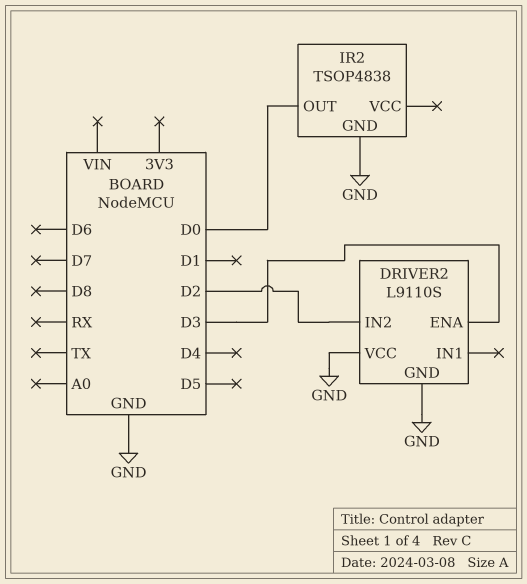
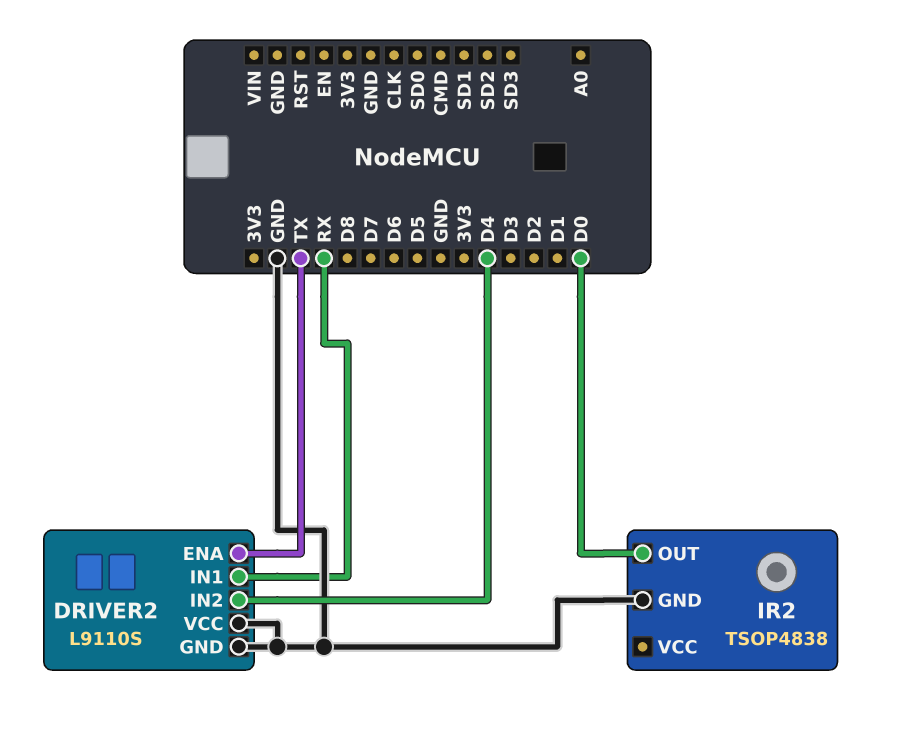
DRIVER2 pin ENA: D3 -> TX
DRIVER2 pin IN1: none -> RX
DRIVER2 pin IN2: D2 -> D4

